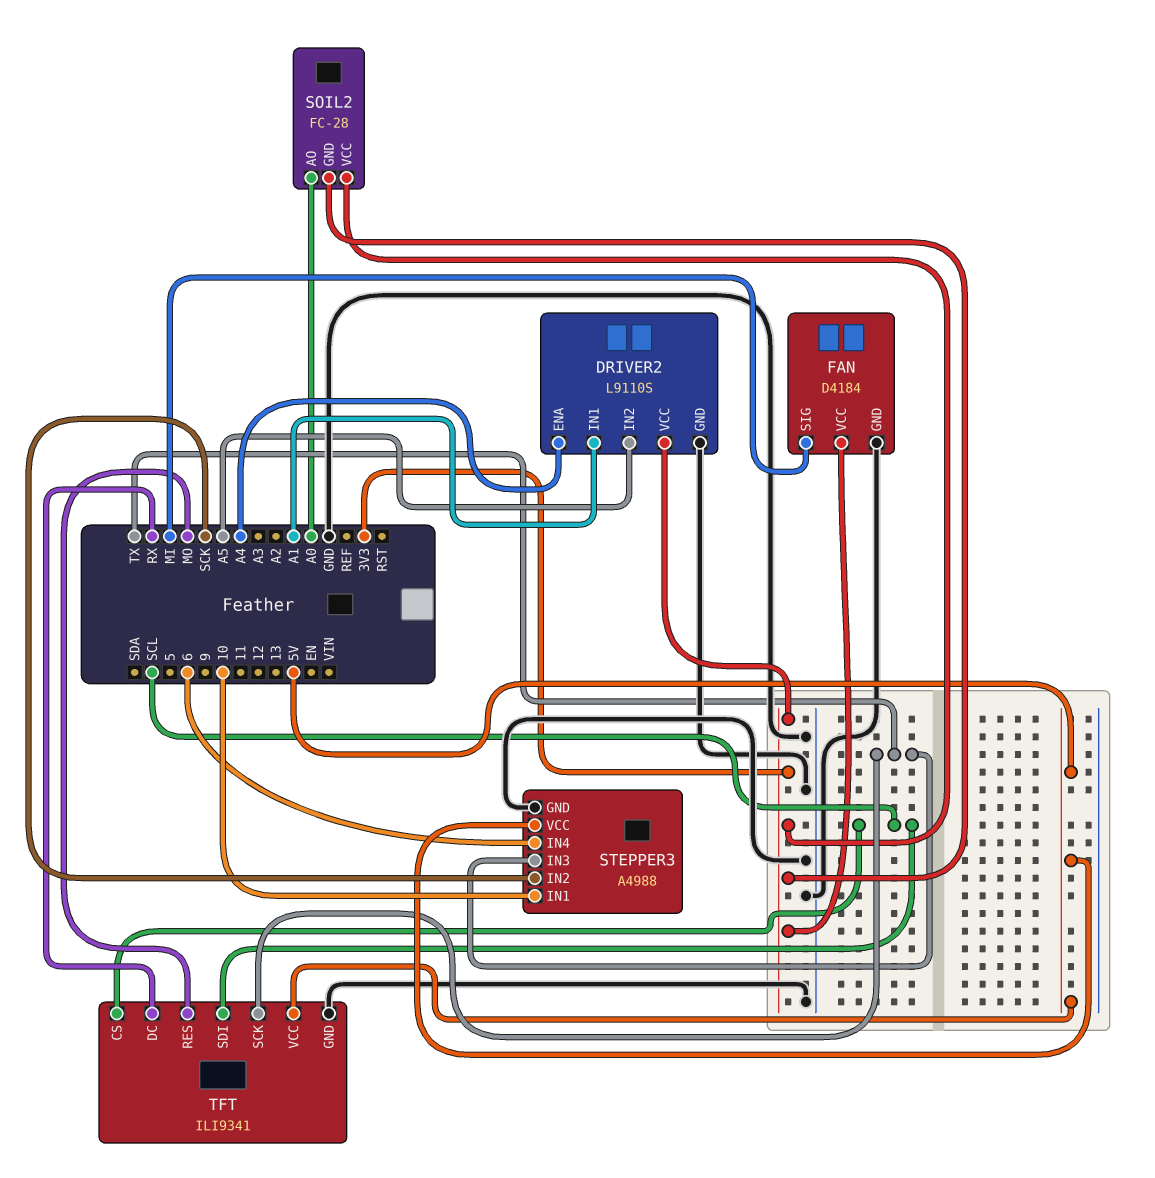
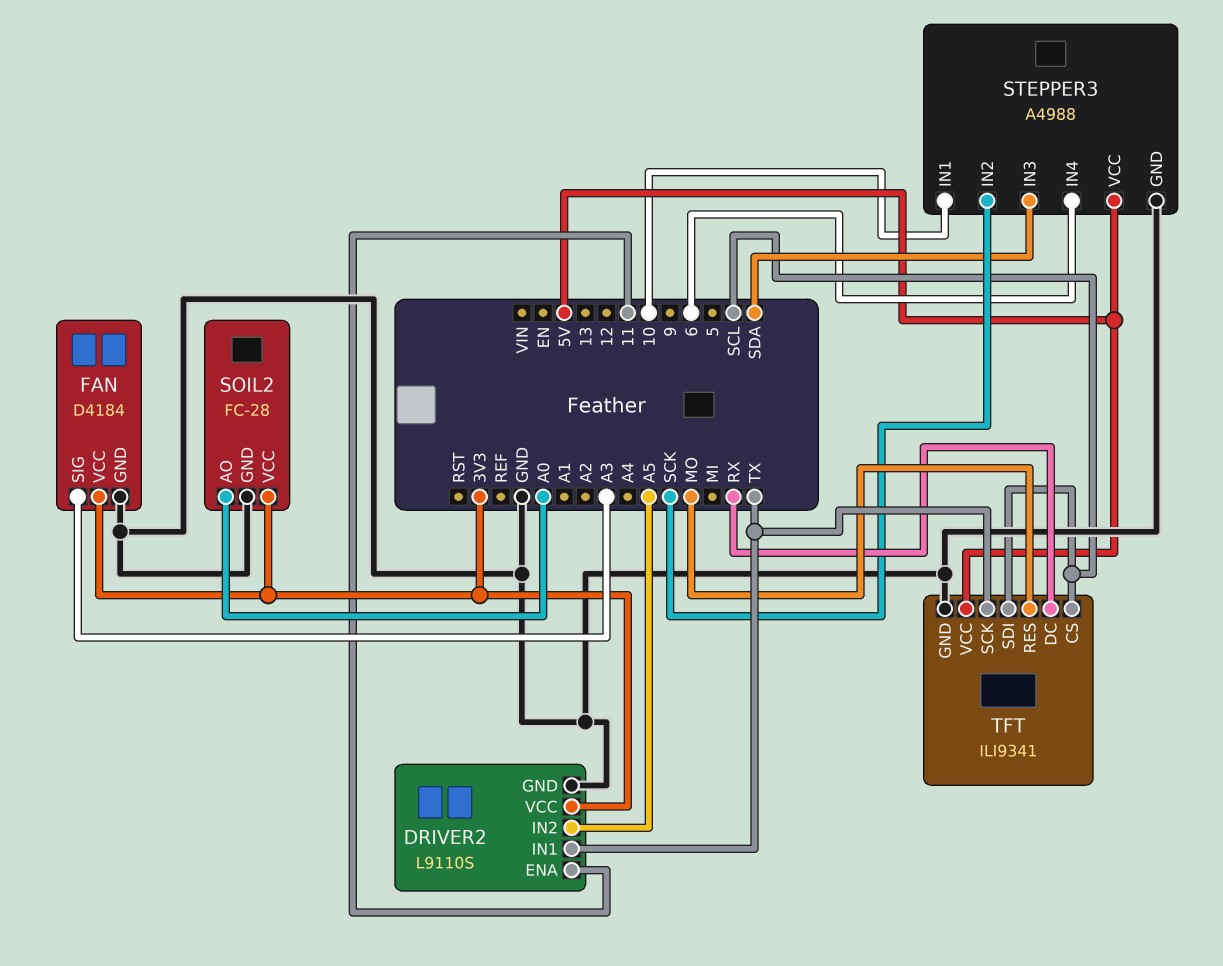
DRIVER2 pin ENA: A4 -> 11
DRIVER2 pin IN1: A1 -> TX
FAN pin SIG: MI -> A3
SOIL2 pin GND: 3V3 -> GND
STEPPER3 pin IN3: TX -> SDA

